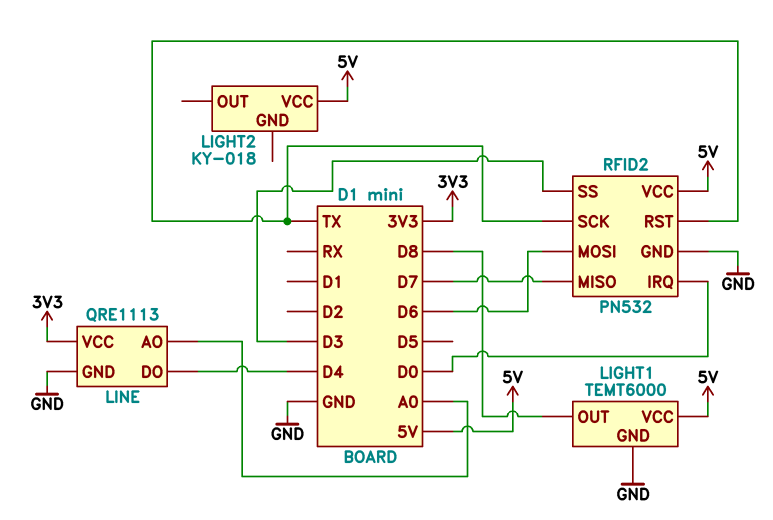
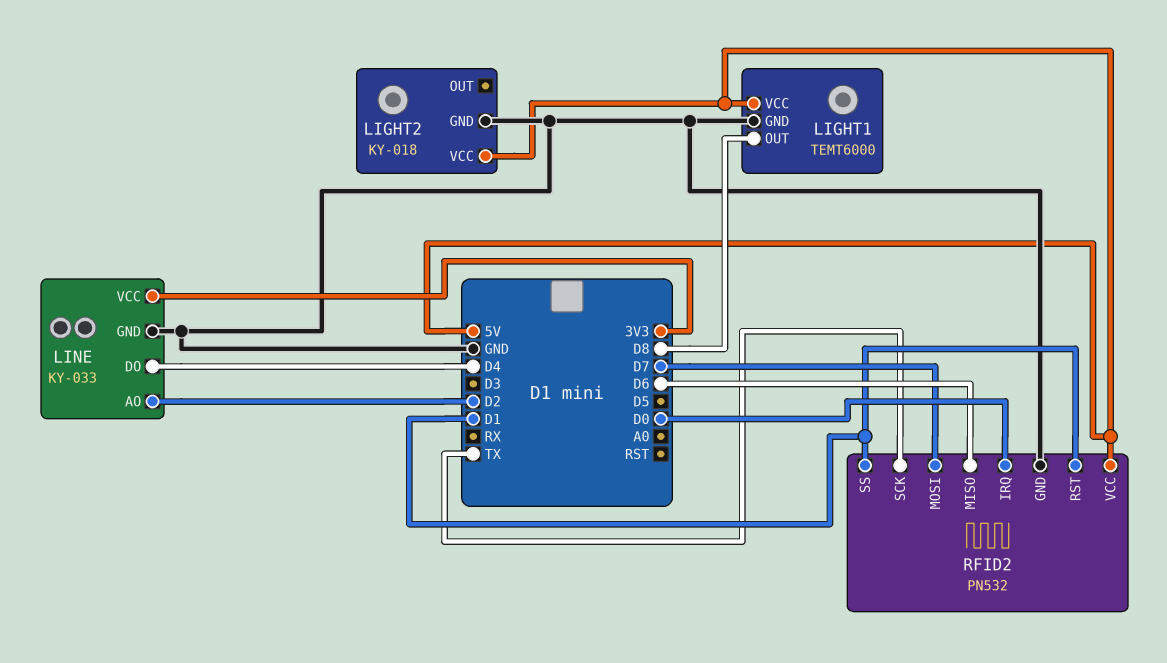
LIGHT2 pin GND: none -> GND
LINE: QRE1113 -> KY-033
LINE pin AO: A0 -> D2
RFID2 pin MISO: D7 -> D6
RFID2 pin MOSI: D6 -> D7
RFID2 pin RST: TX -> D1
RFID2 pin SS: D3 -> D1

